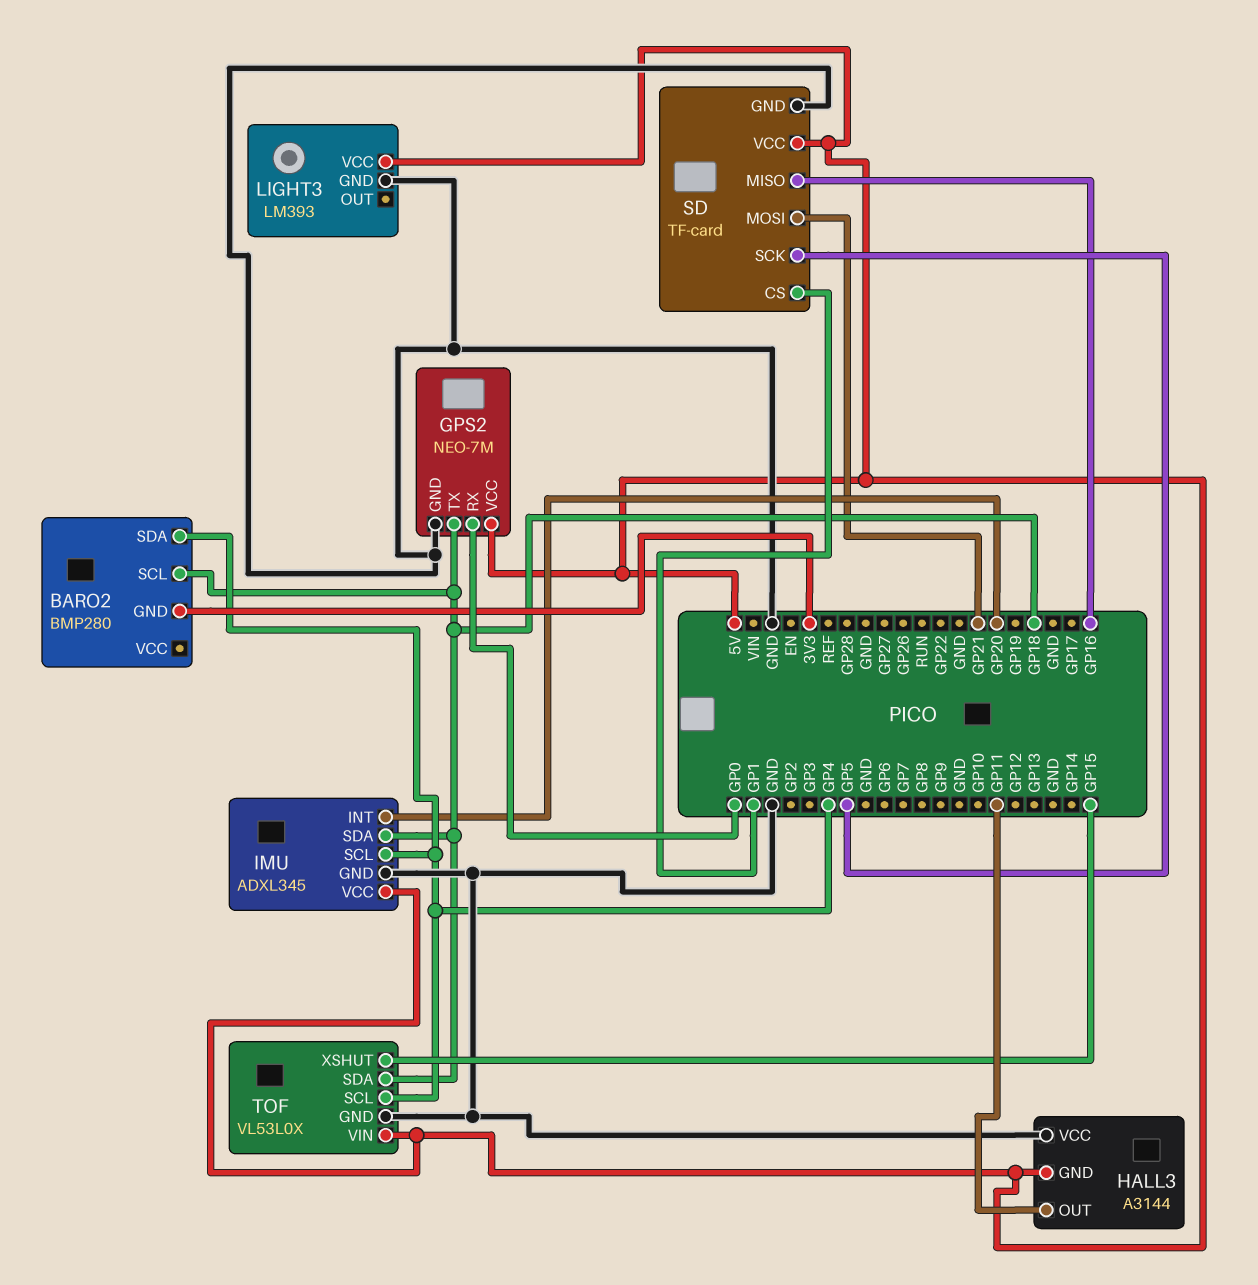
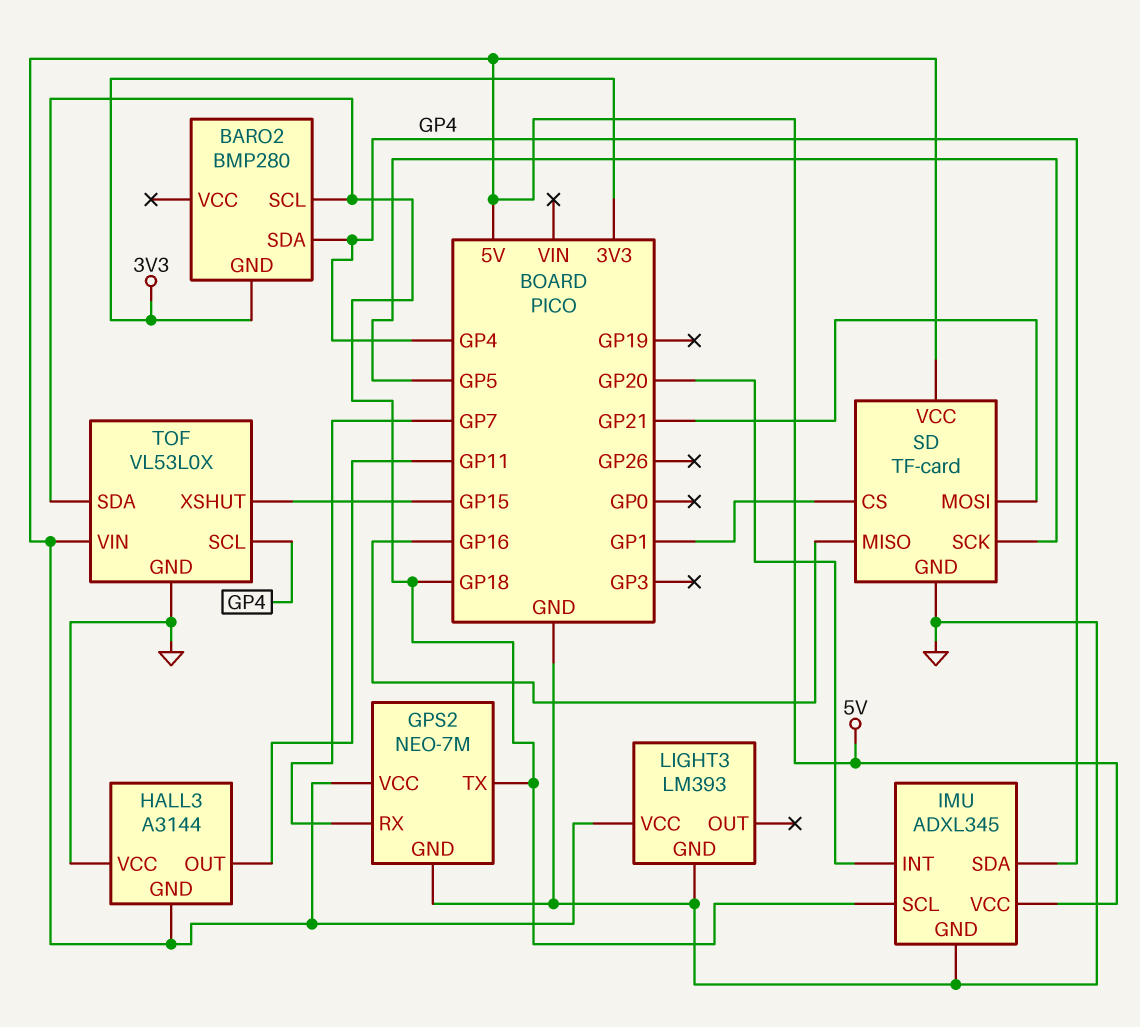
GPS2 pin RX: GP0 -> GP7
IMU pin SCL: GP4 -> GP18
IMU pin SDA: GP18 -> GP4

